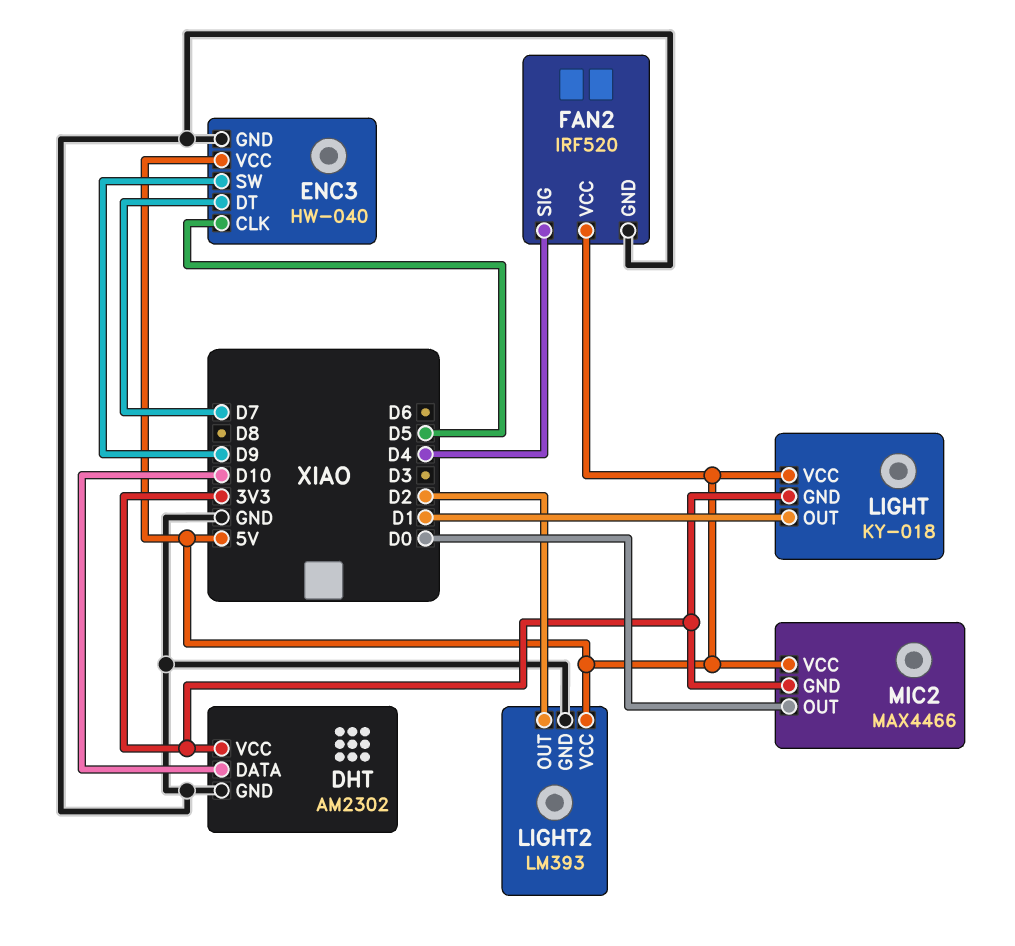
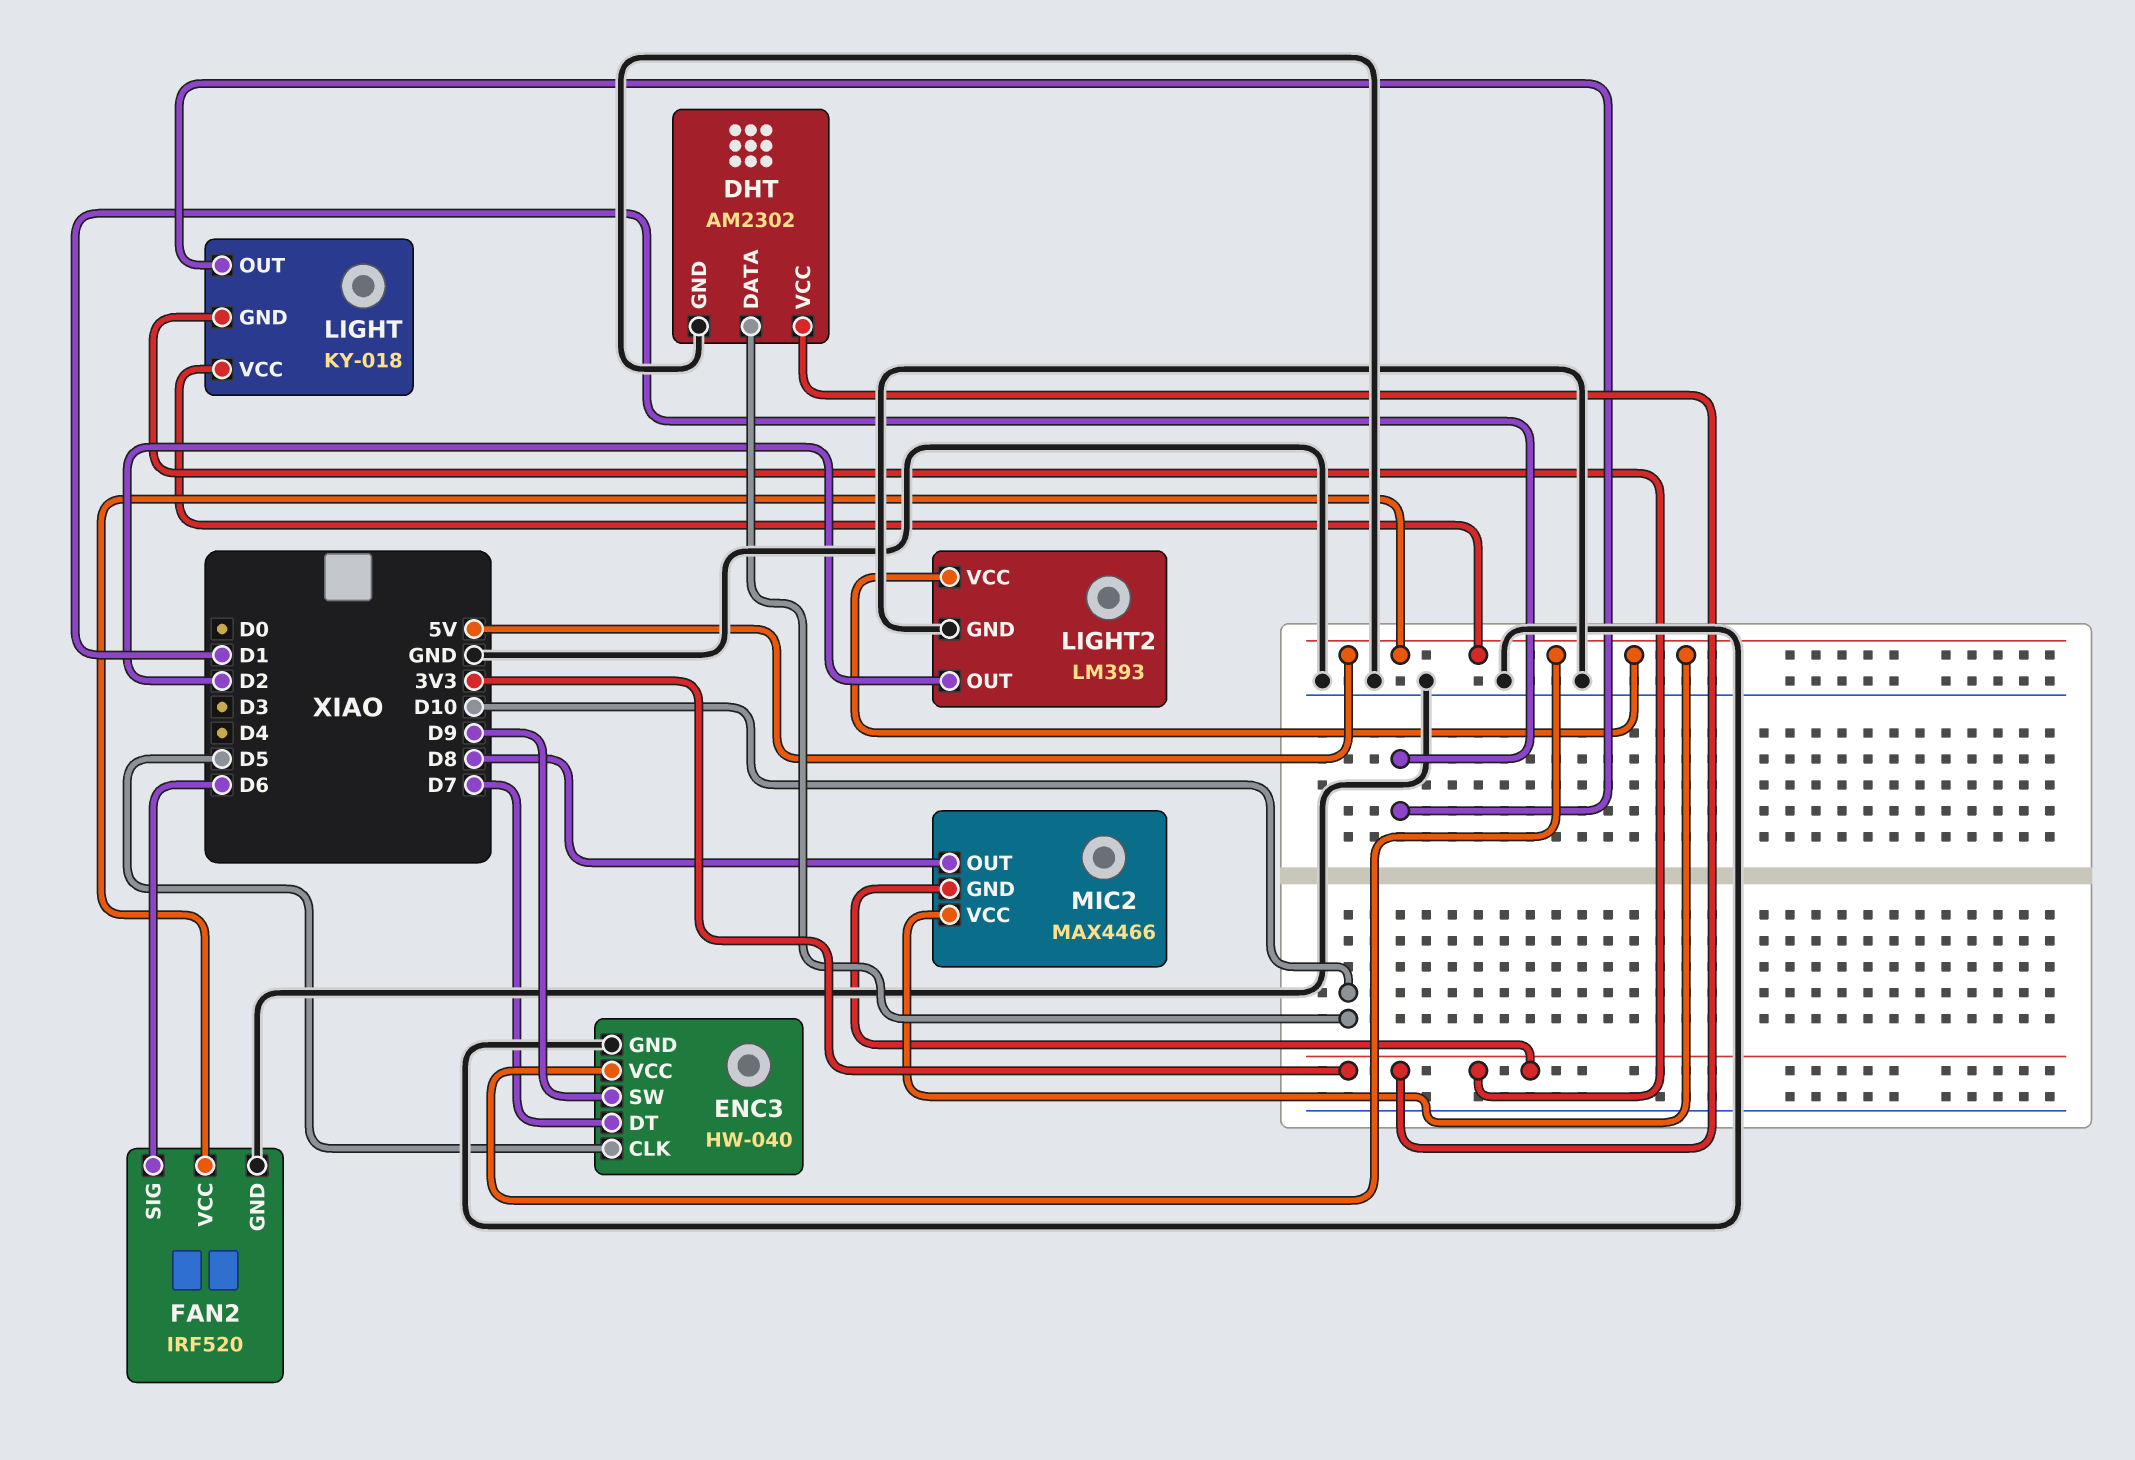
FAN2 pin SIG: D4 -> D6
MIC2 pin OUT: D0 -> D8

